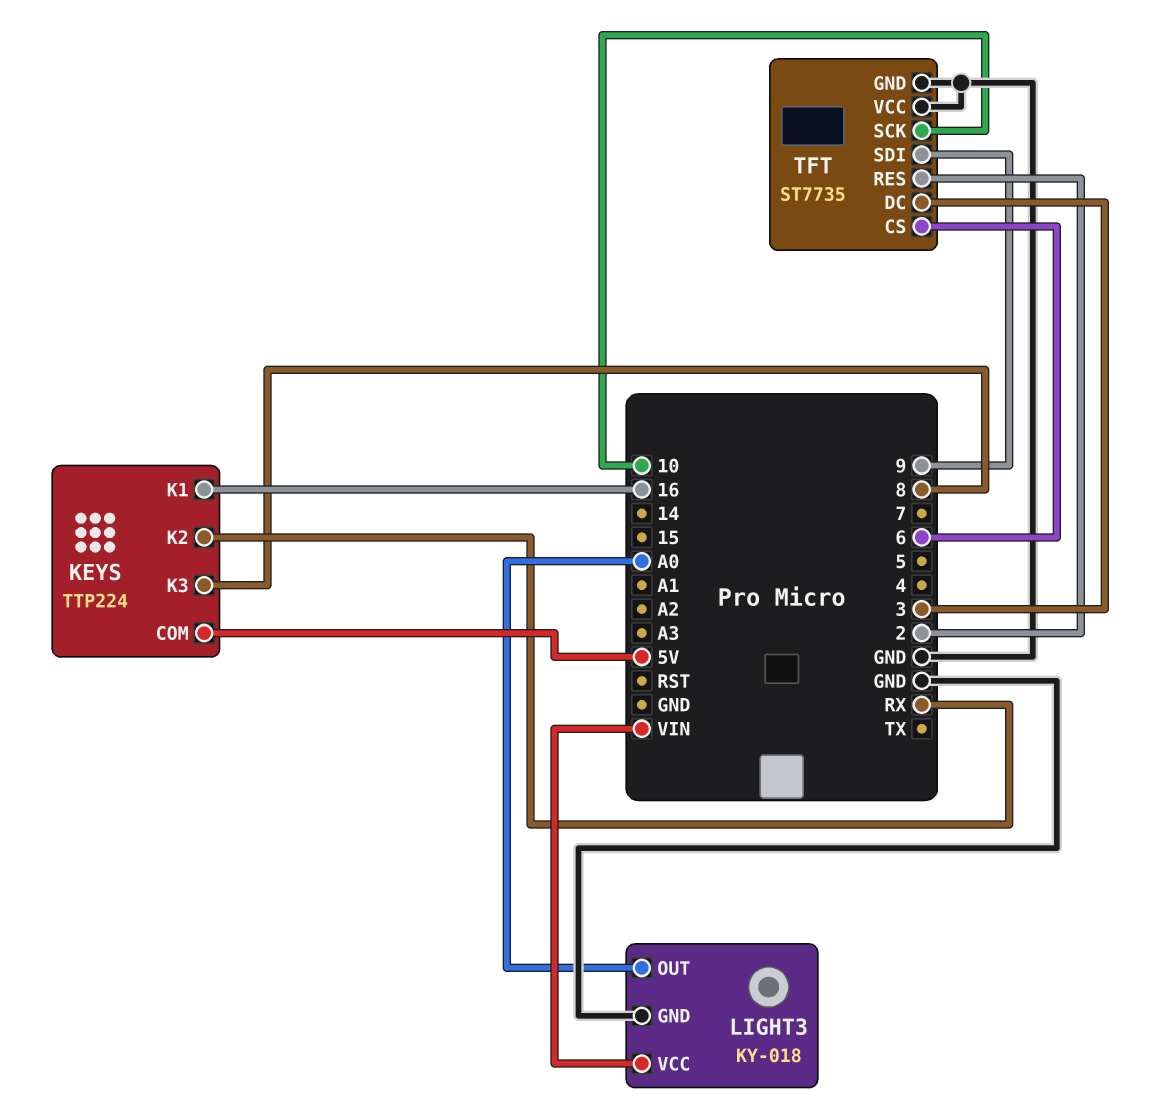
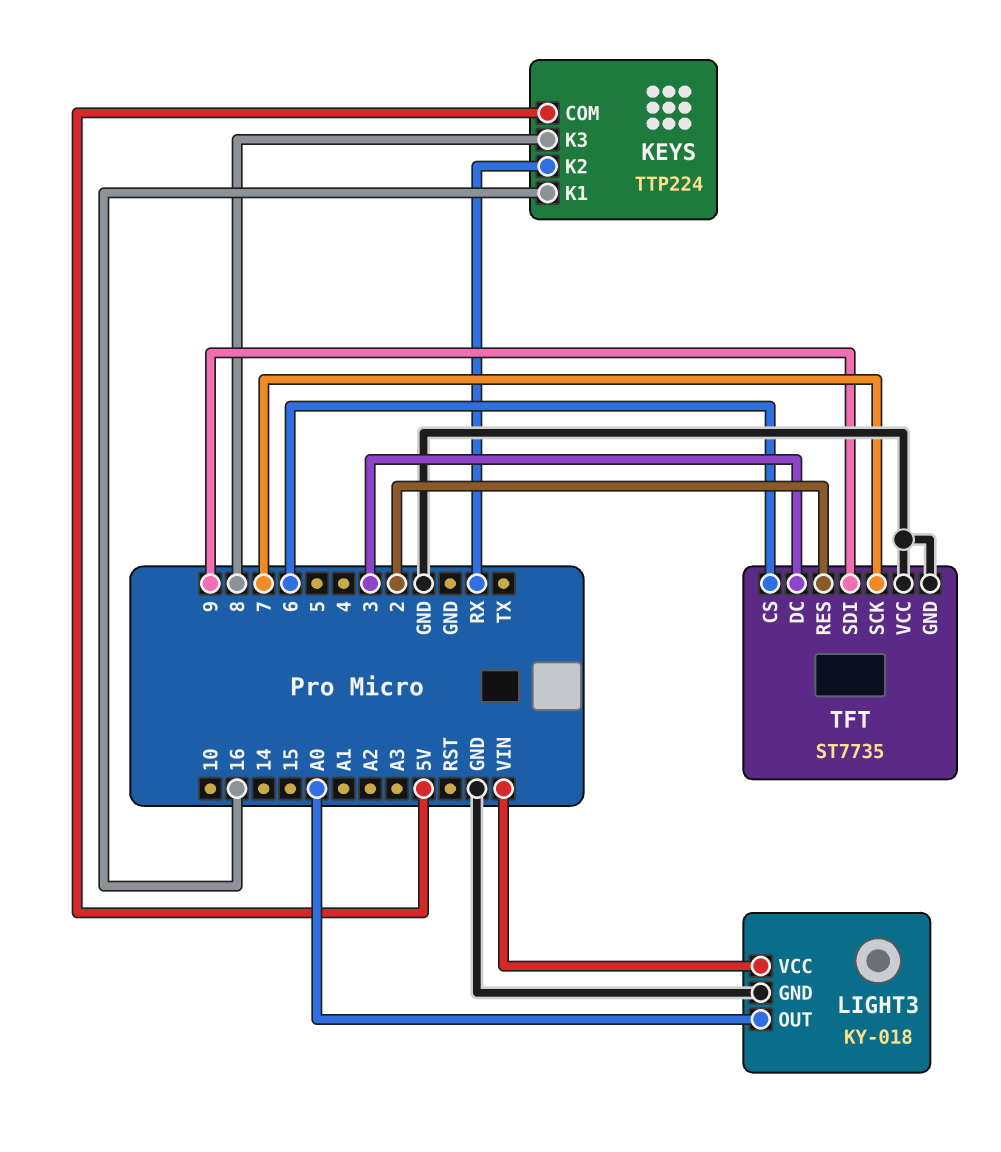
TFT pin SCK: 10 -> 7

